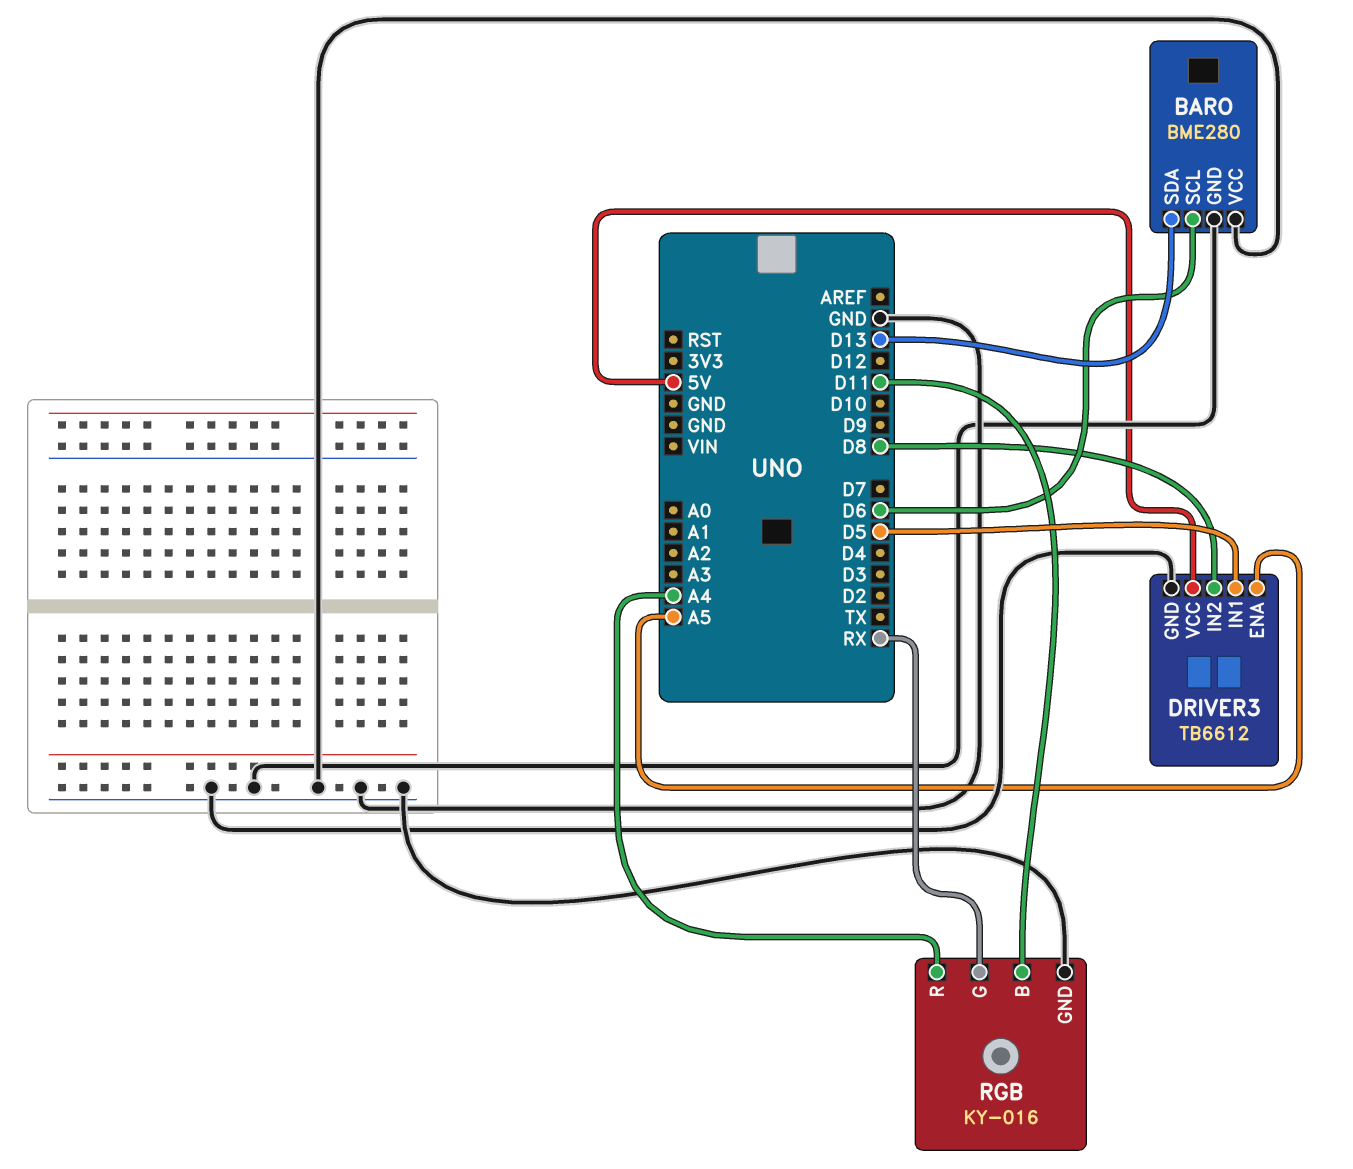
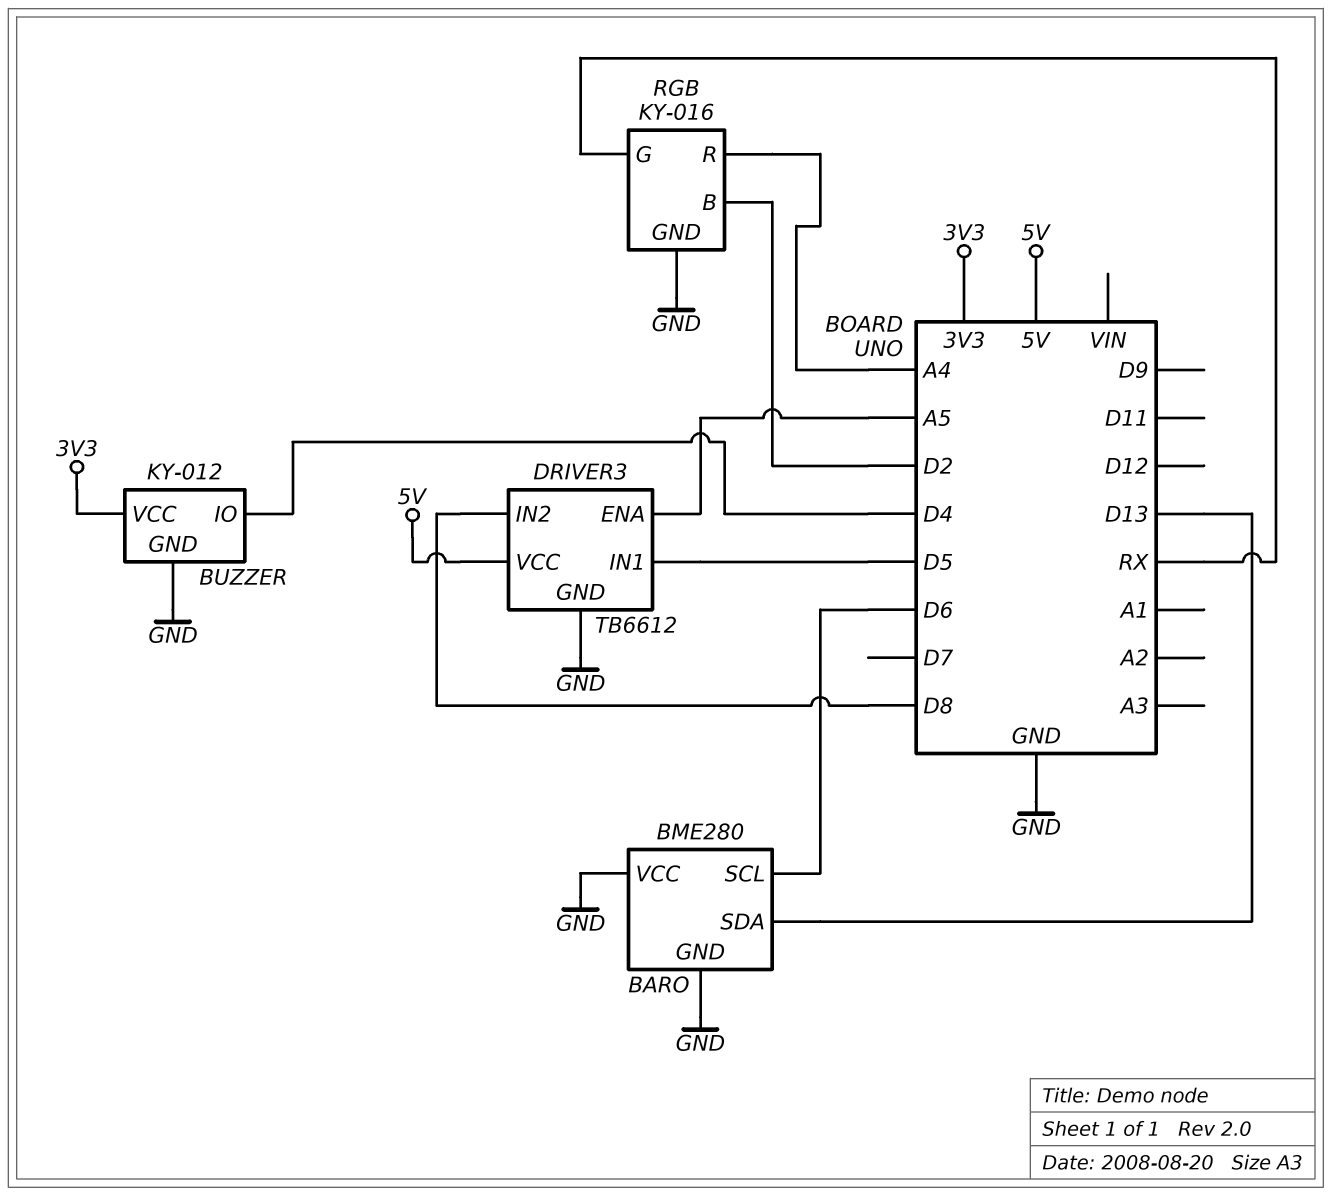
BUZZER: none -> KY-012
BUZZER pin GND: none -> GND
BUZZER pin IO: none -> D4
BUZZER pin VCC: none -> 3V3
RGB pin B: D11 -> D2

